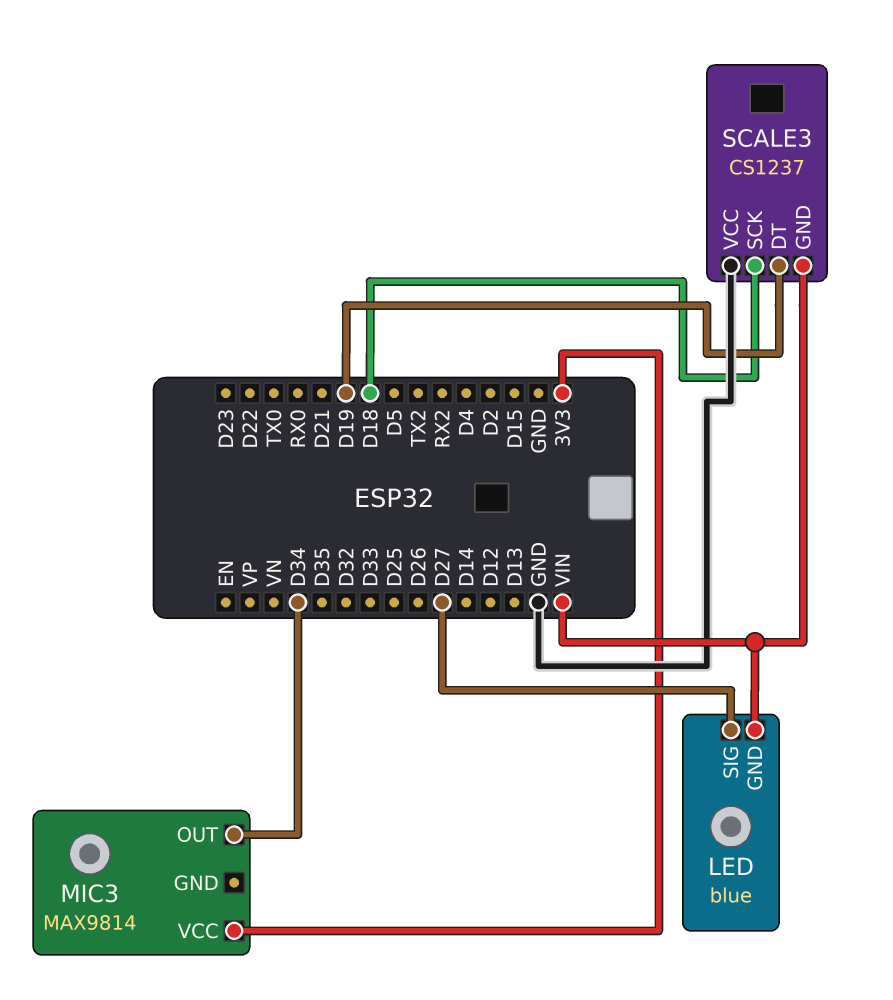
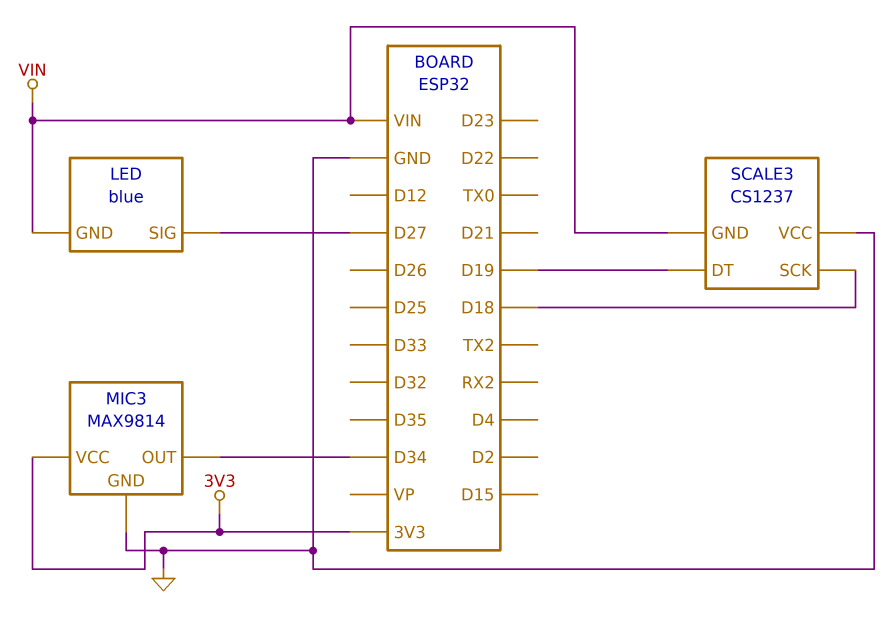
MIC3 pin GND: none -> GND

